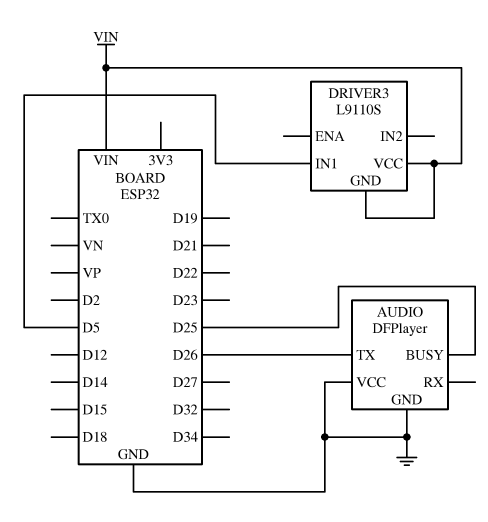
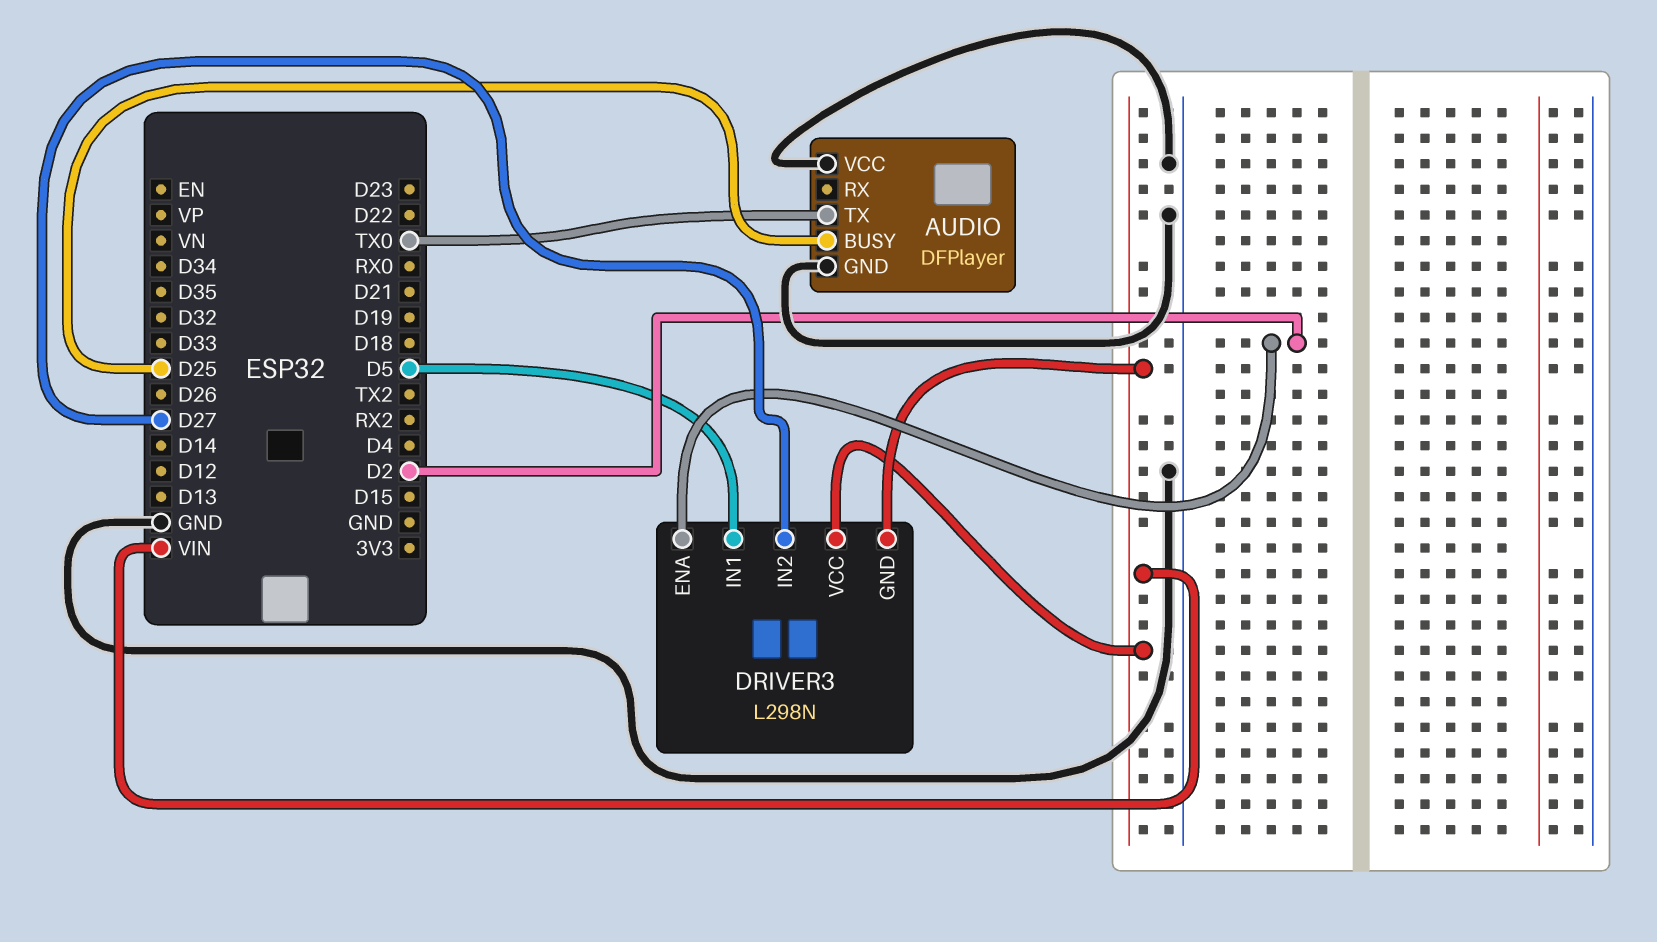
AUDIO pin TX: D26 -> TX0
DRIVER3: L9110S -> L298N
DRIVER3 pin ENA: none -> D2
DRIVER3 pin IN2: none -> D27

